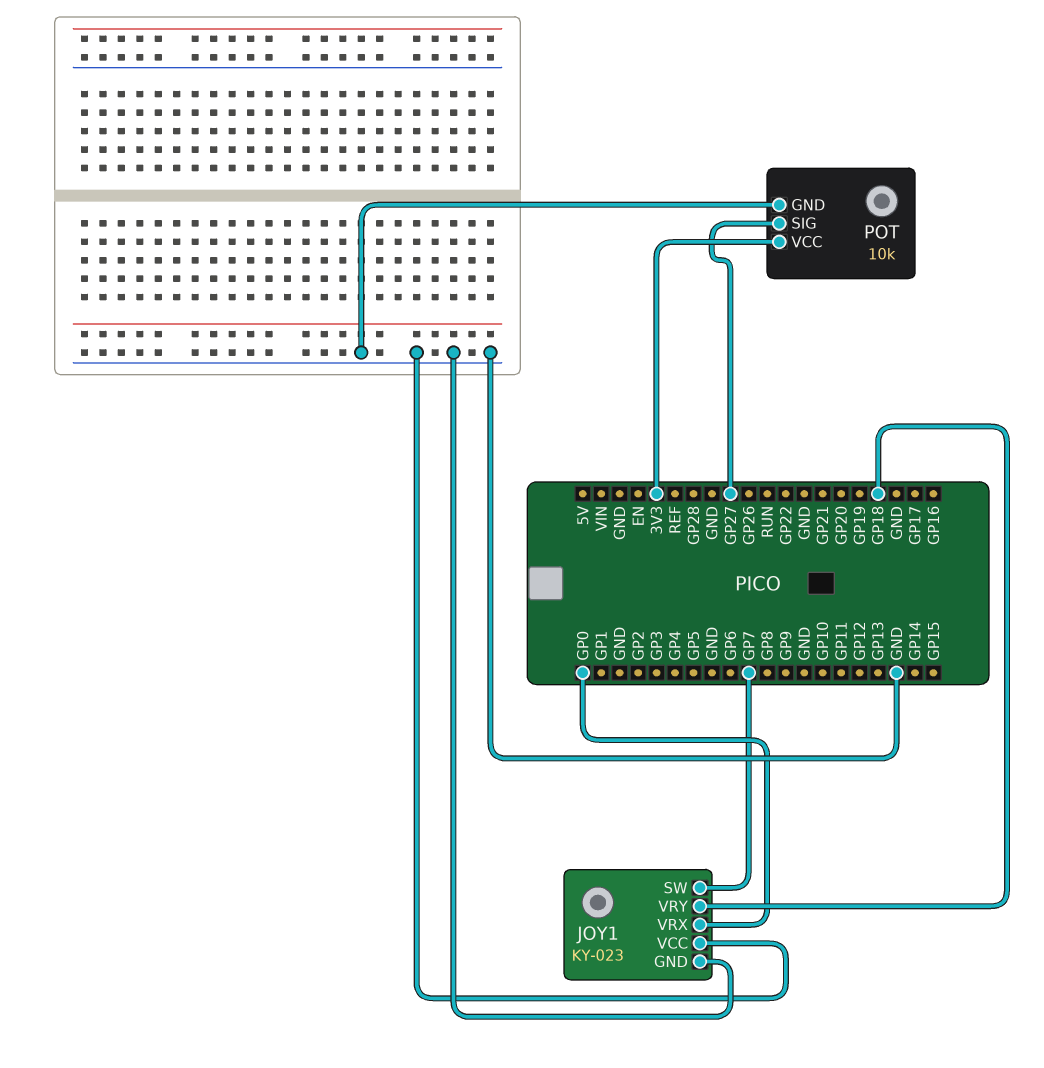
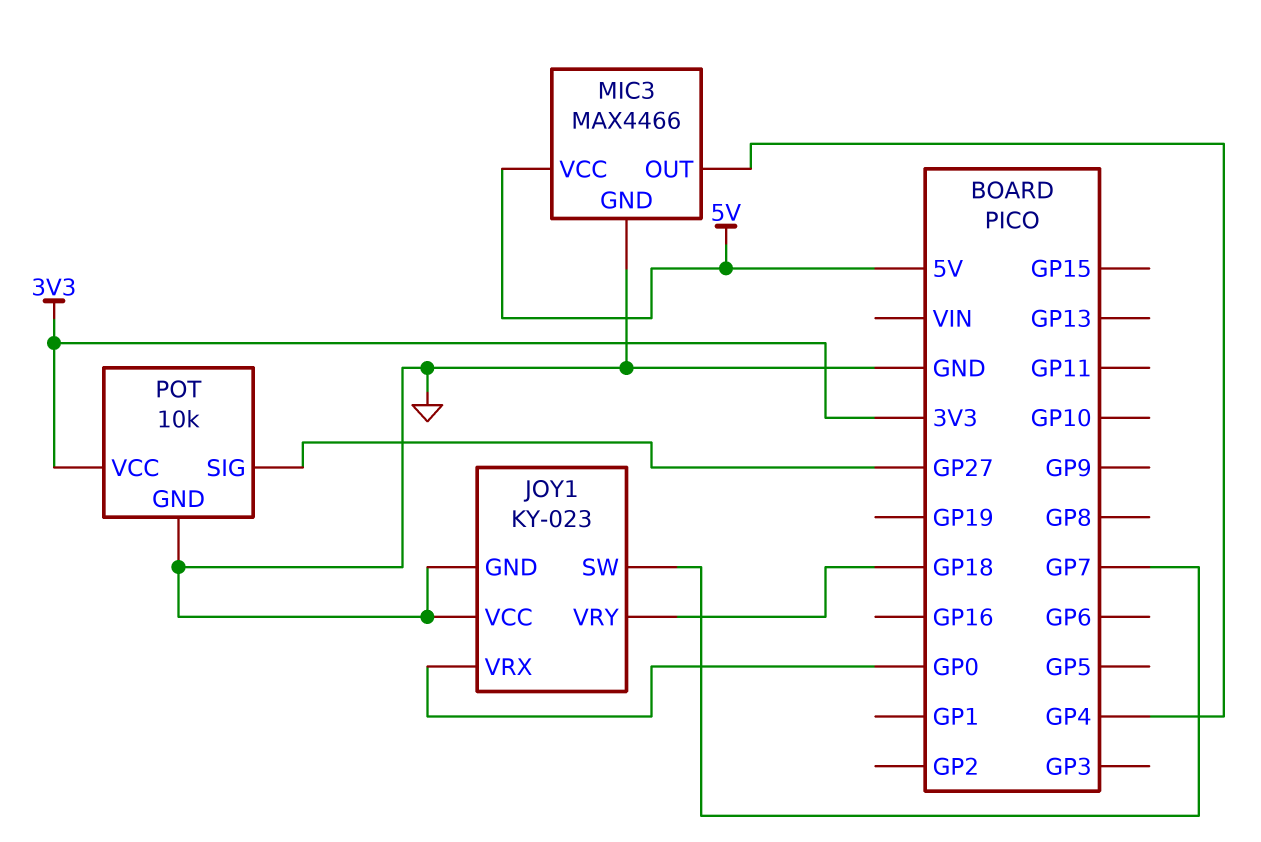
MIC3: none -> MAX4466
MIC3 pin GND: none -> GND
MIC3 pin OUT: none -> GP4
MIC3 pin VCC: none -> 5V

